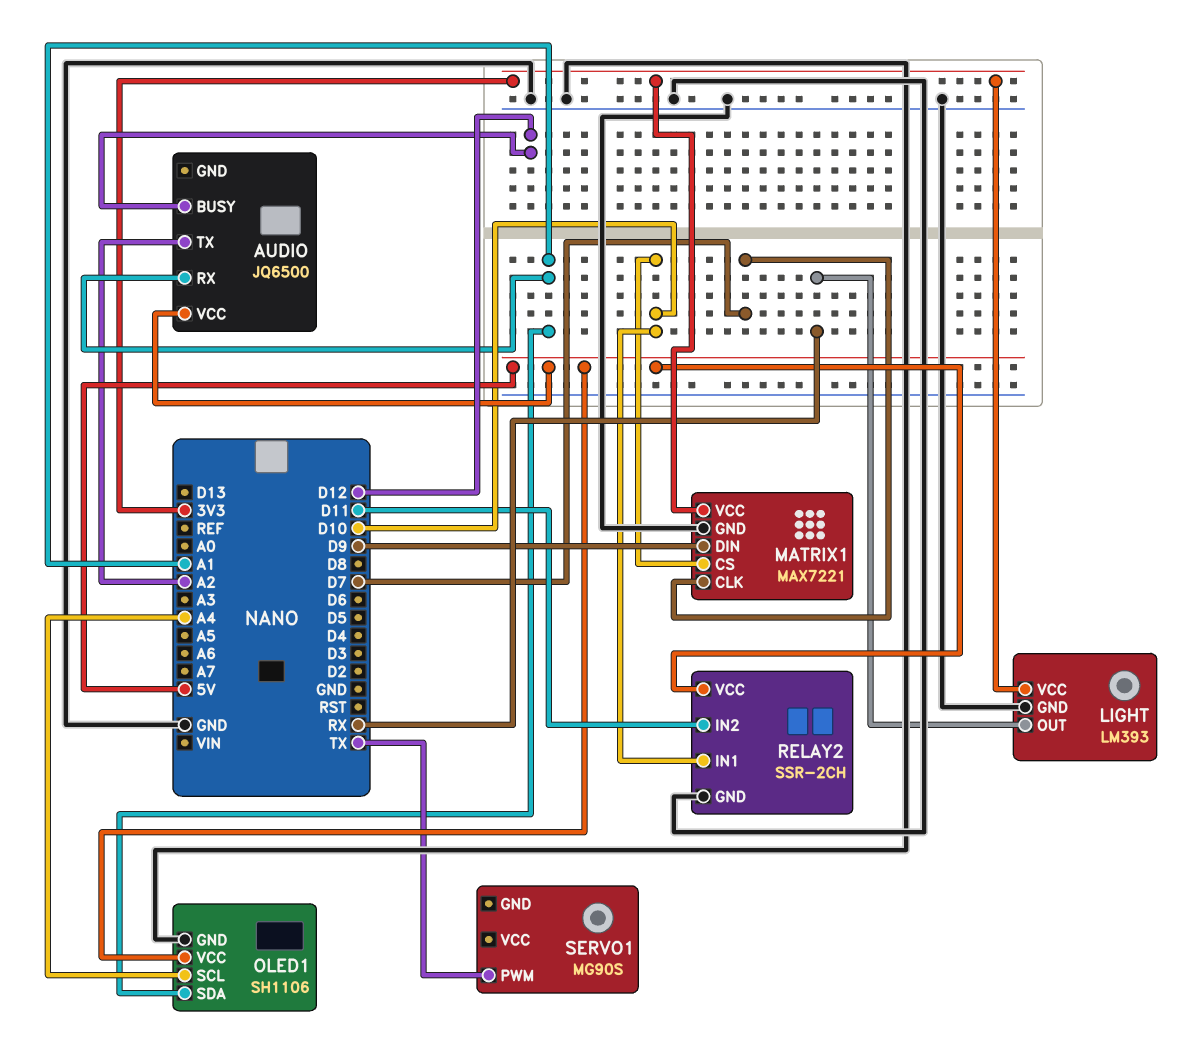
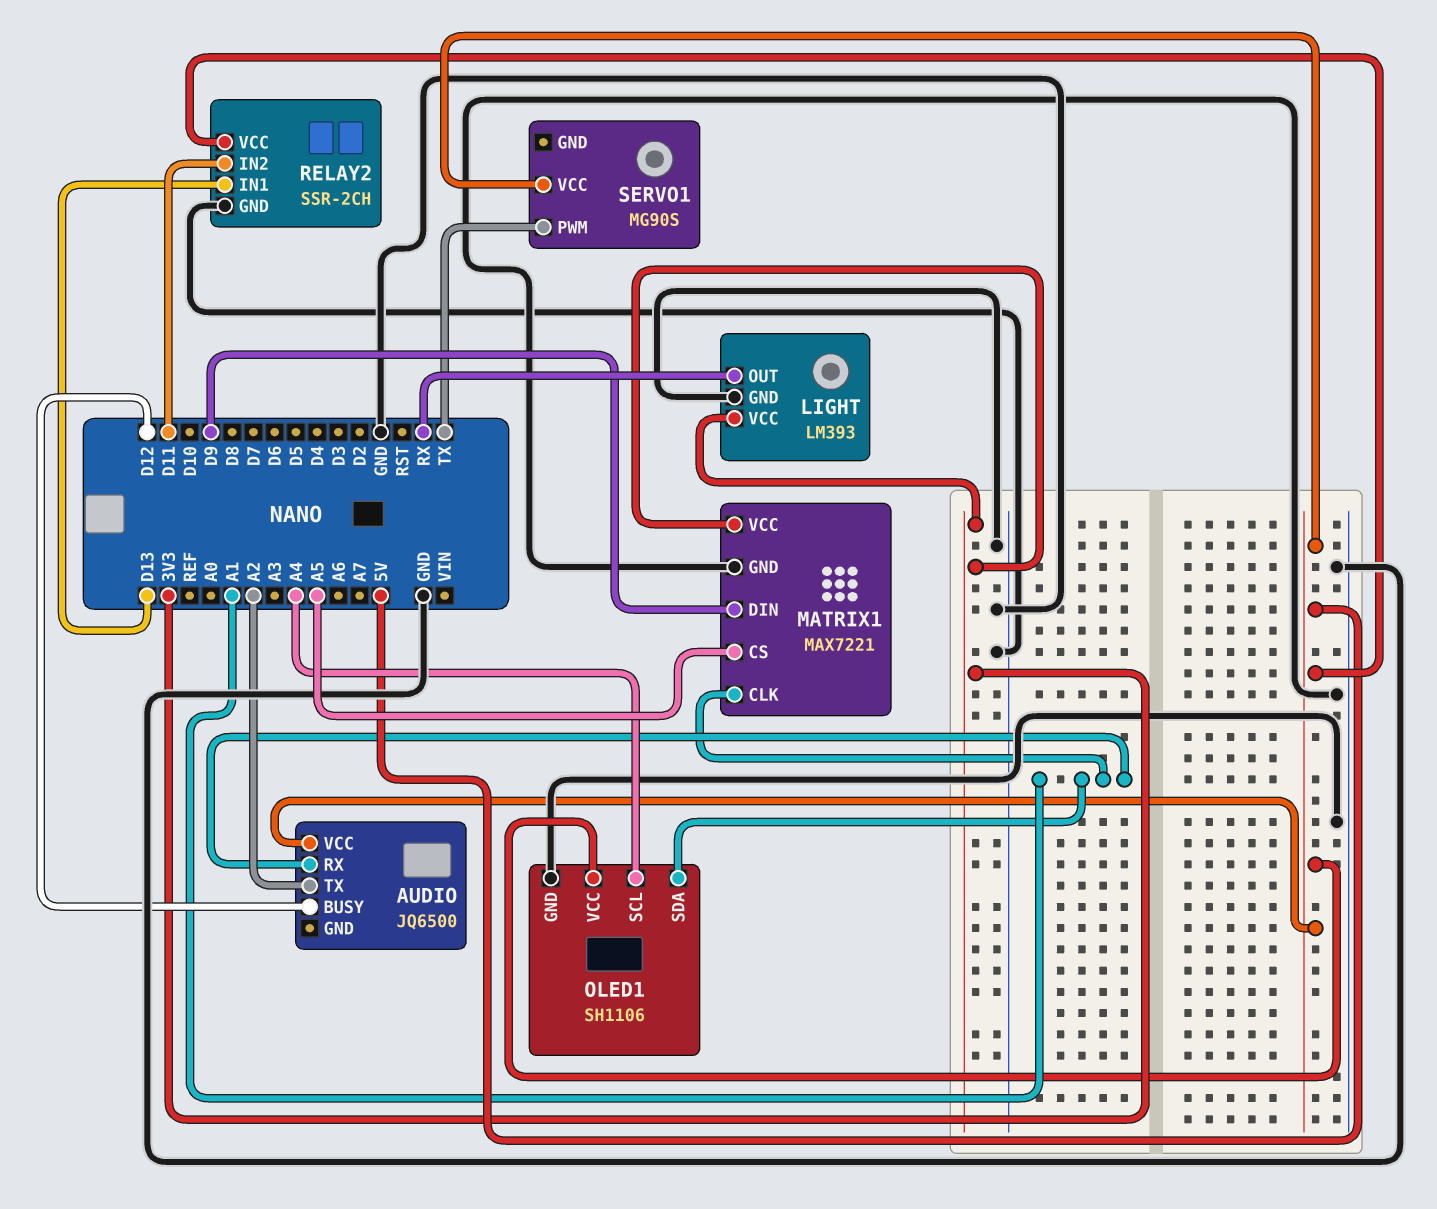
MATRIX1 pin CLK: D7 -> A1
MATRIX1 pin CS: D10 -> A5
RELAY2 pin IN1: D10 -> D13
SERVO1 pin VCC: none -> 5V

